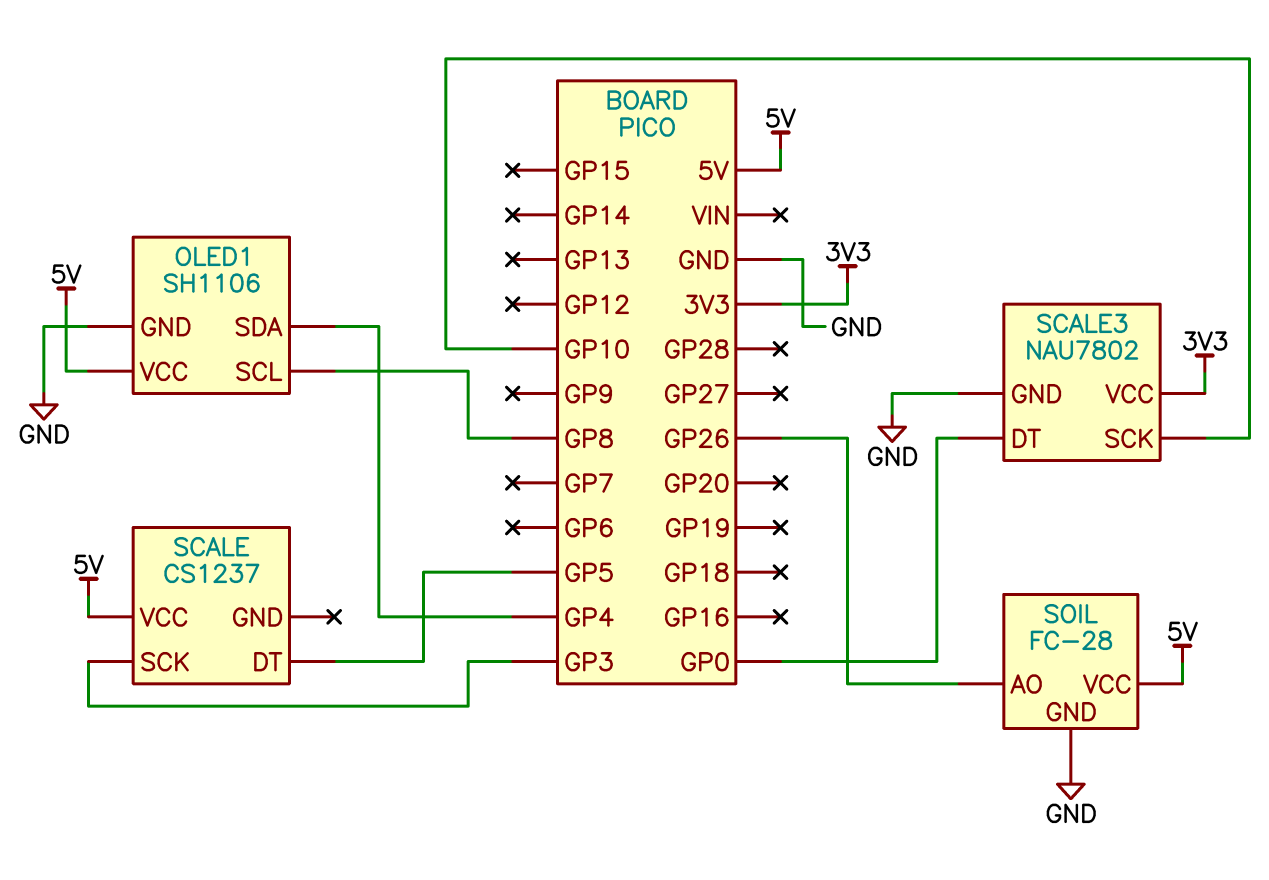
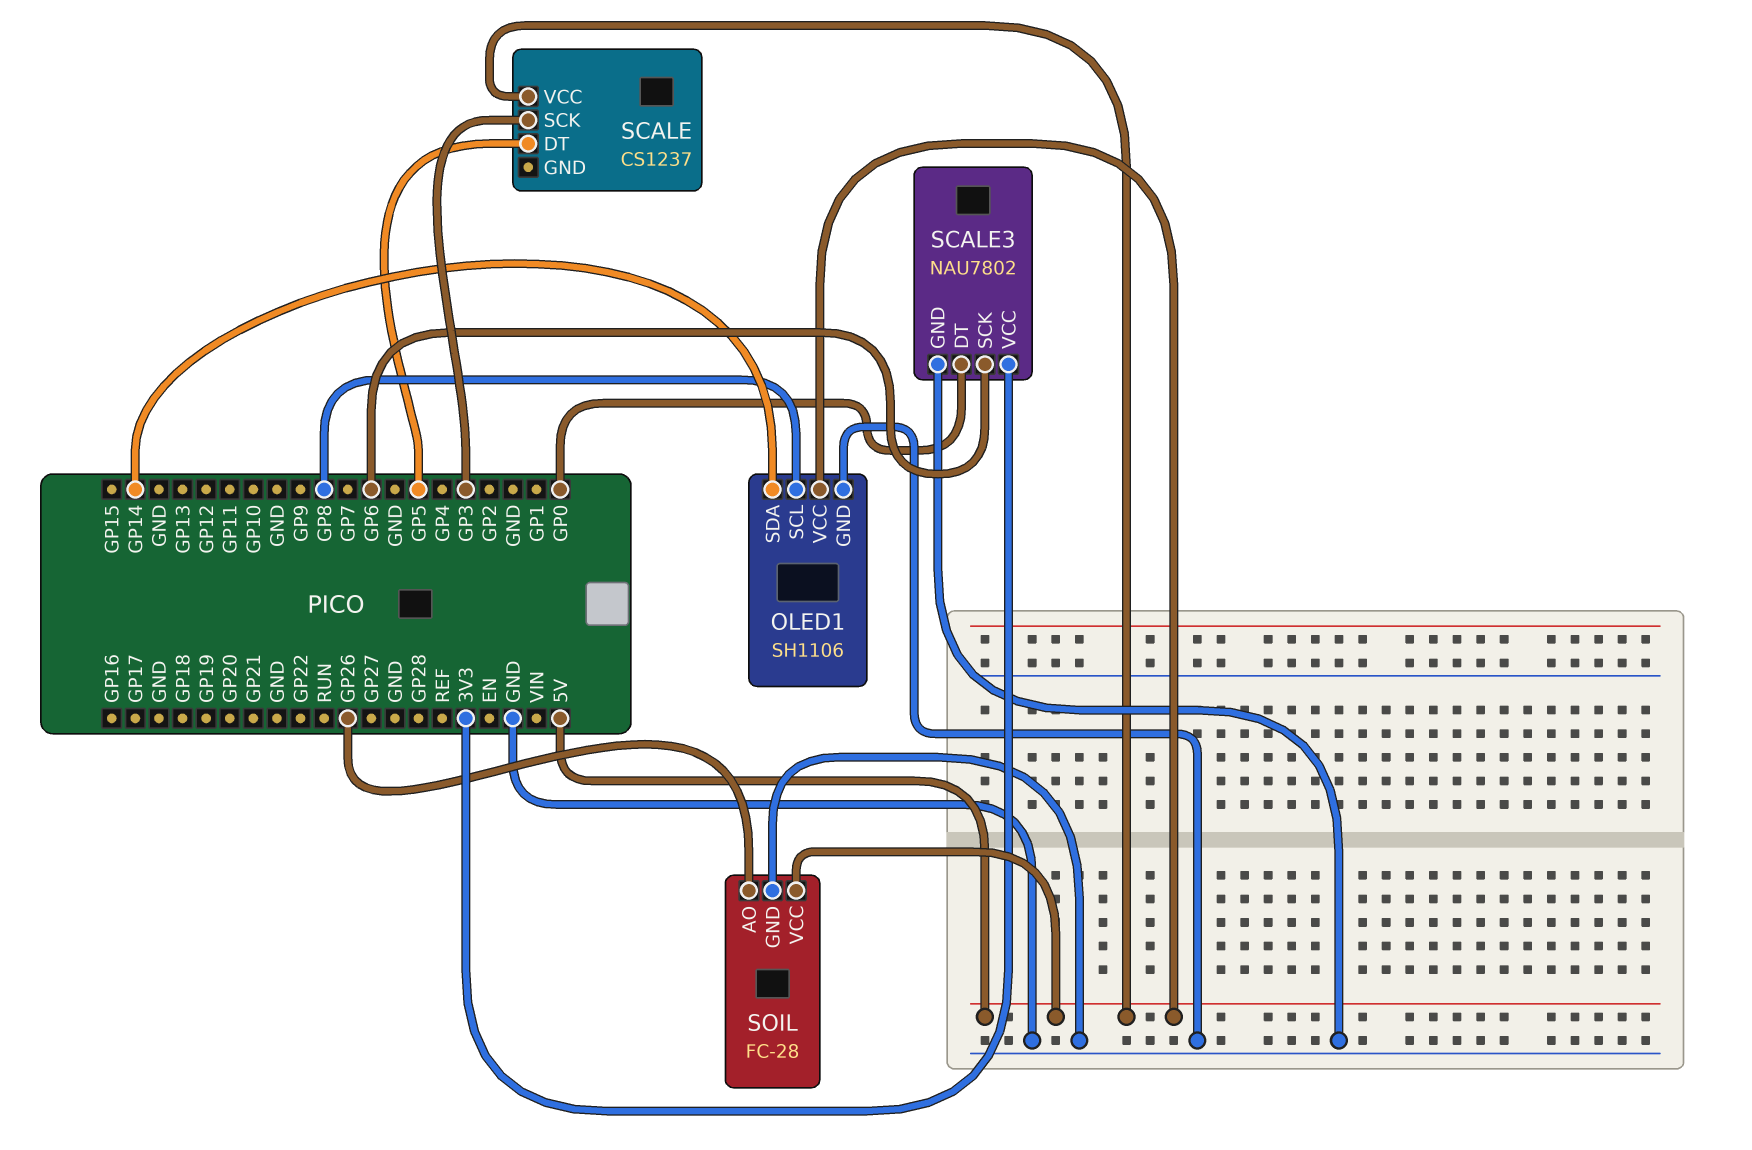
OLED1 pin SDA: GP4 -> GP14
SCALE3 pin SCK: GP10 -> GP6

